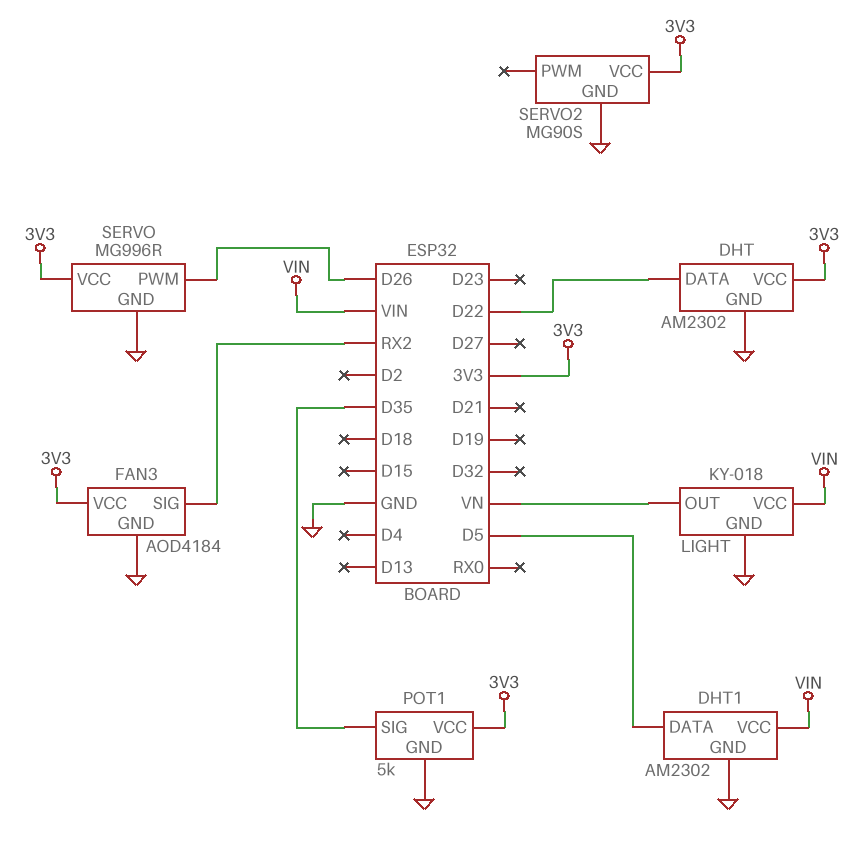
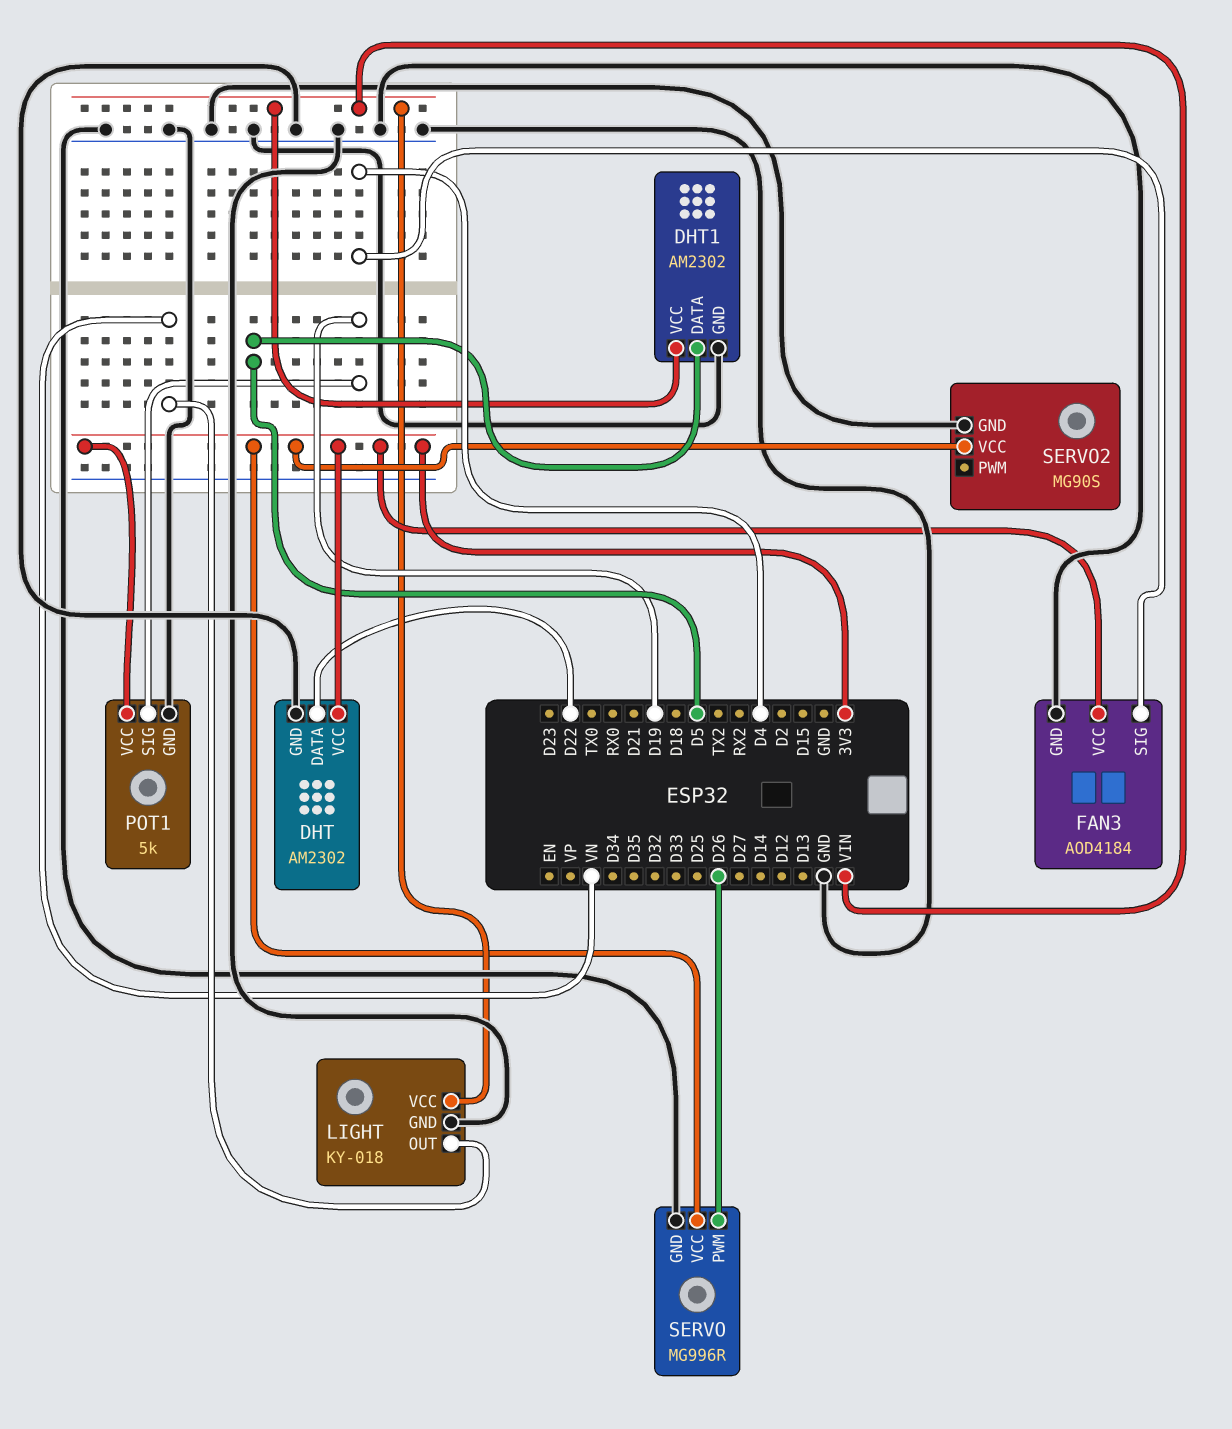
FAN3 pin SIG: RX2 -> D4
POT1 pin SIG: D35 -> D19

